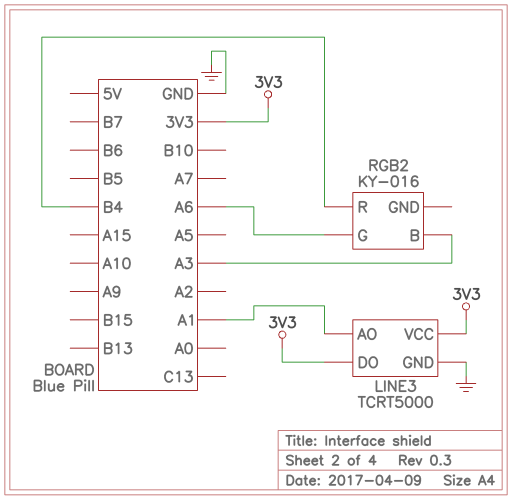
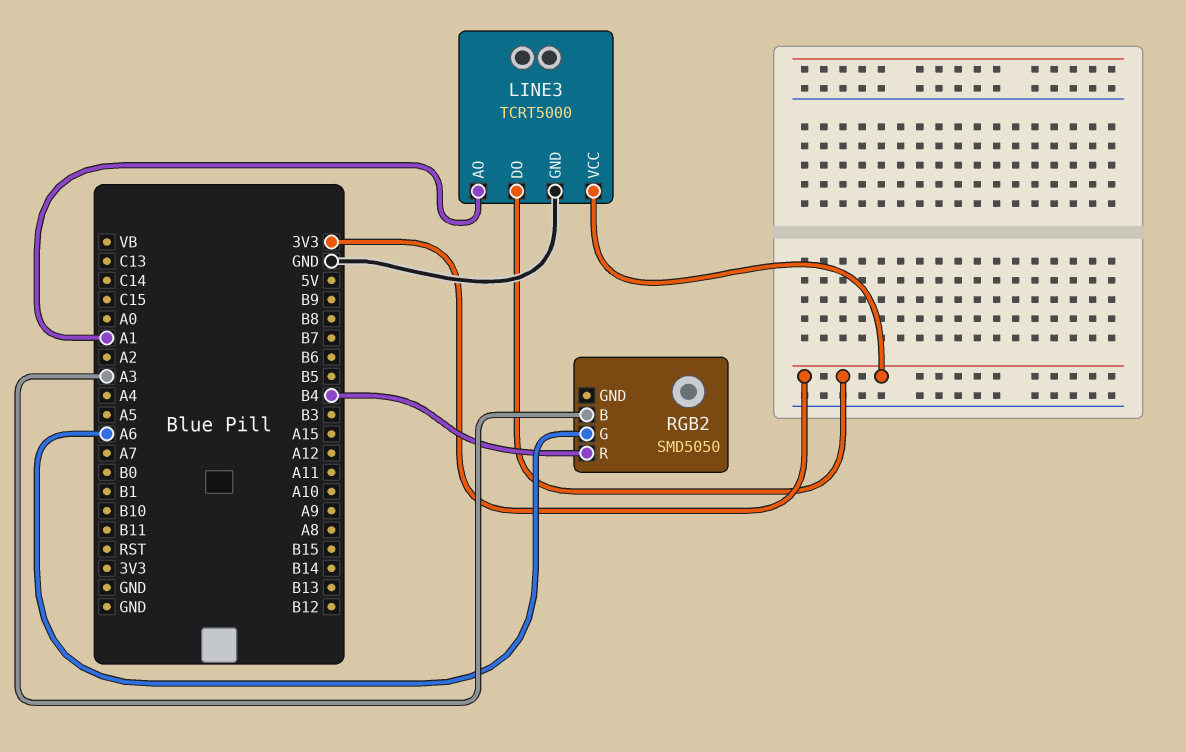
RGB2: KY-016 -> SMD5050

